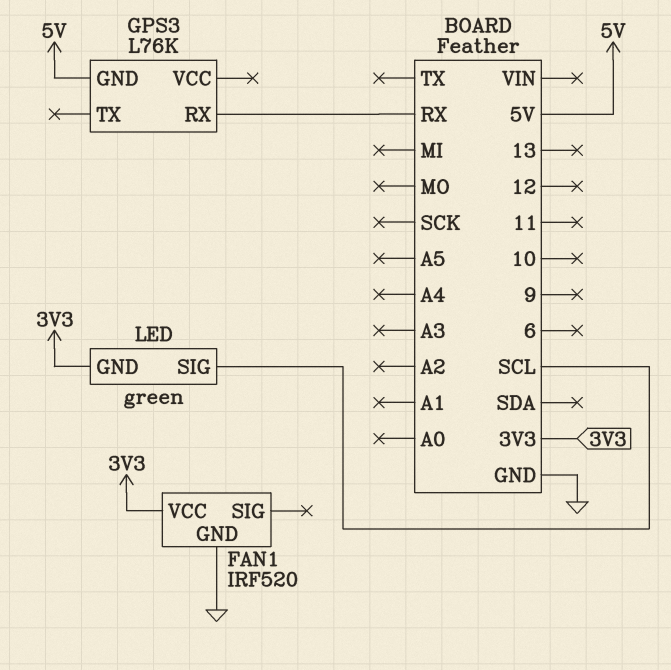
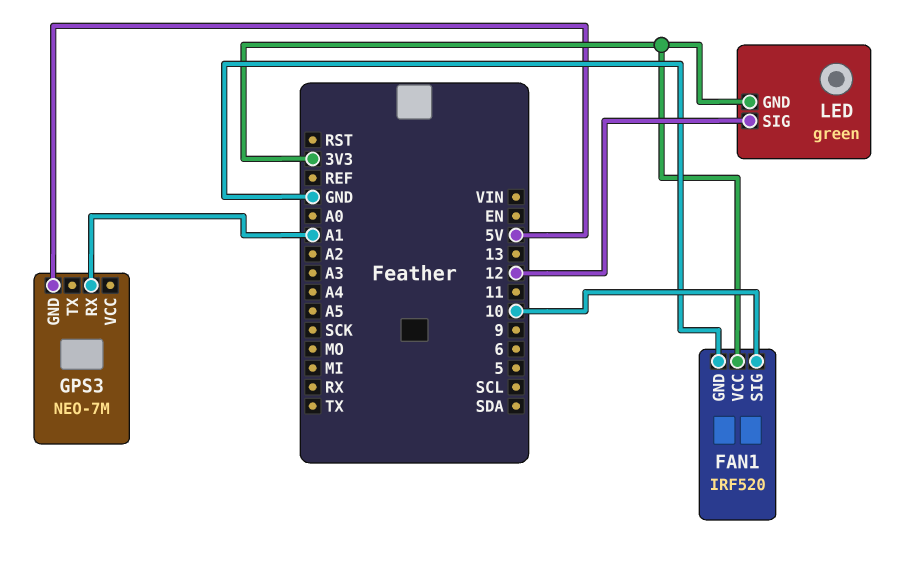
FAN1 pin SIG: none -> 10
GPS3: L76K -> NEO-7M
GPS3 pin RX: RX -> A1
LED pin SIG: SCL -> 12

